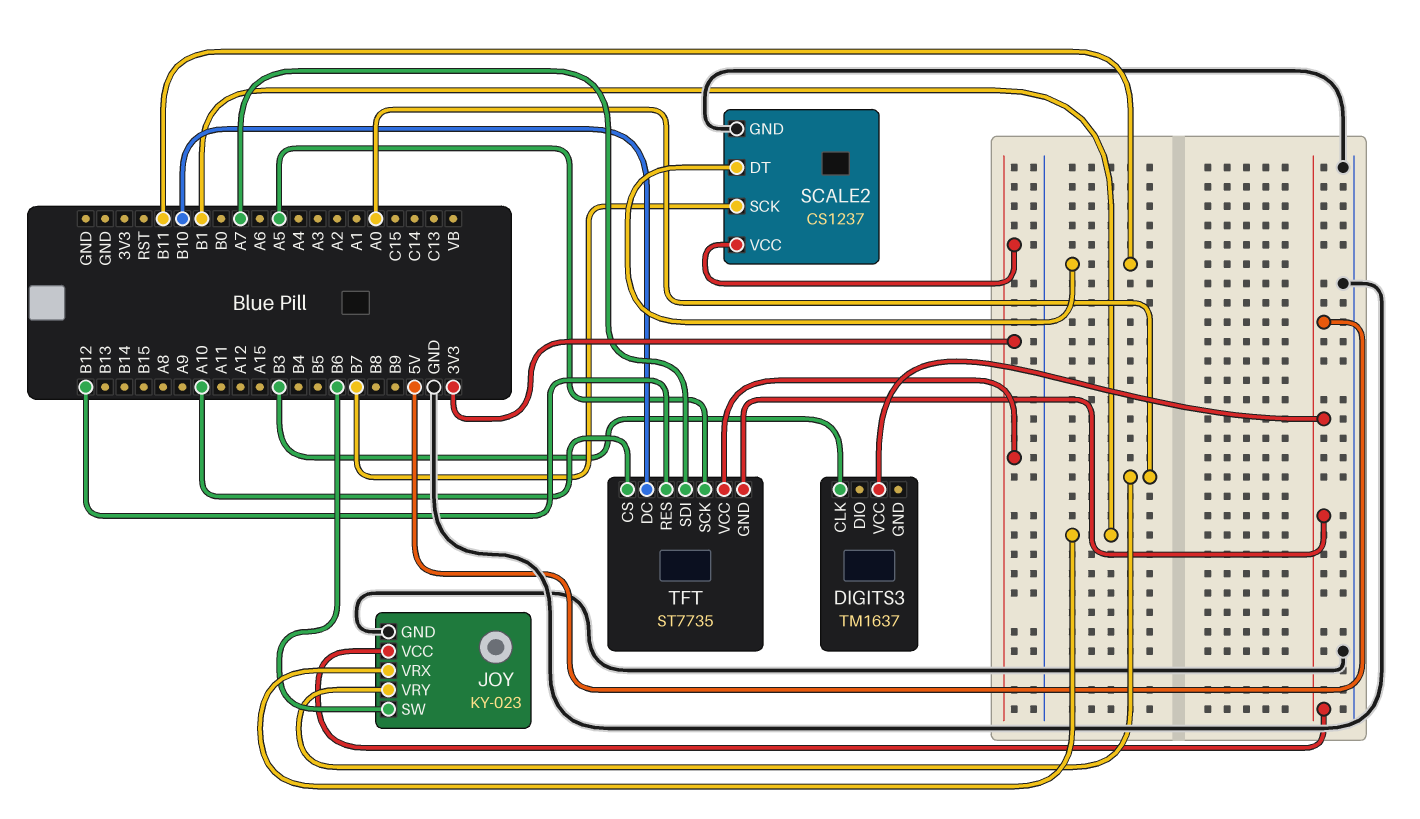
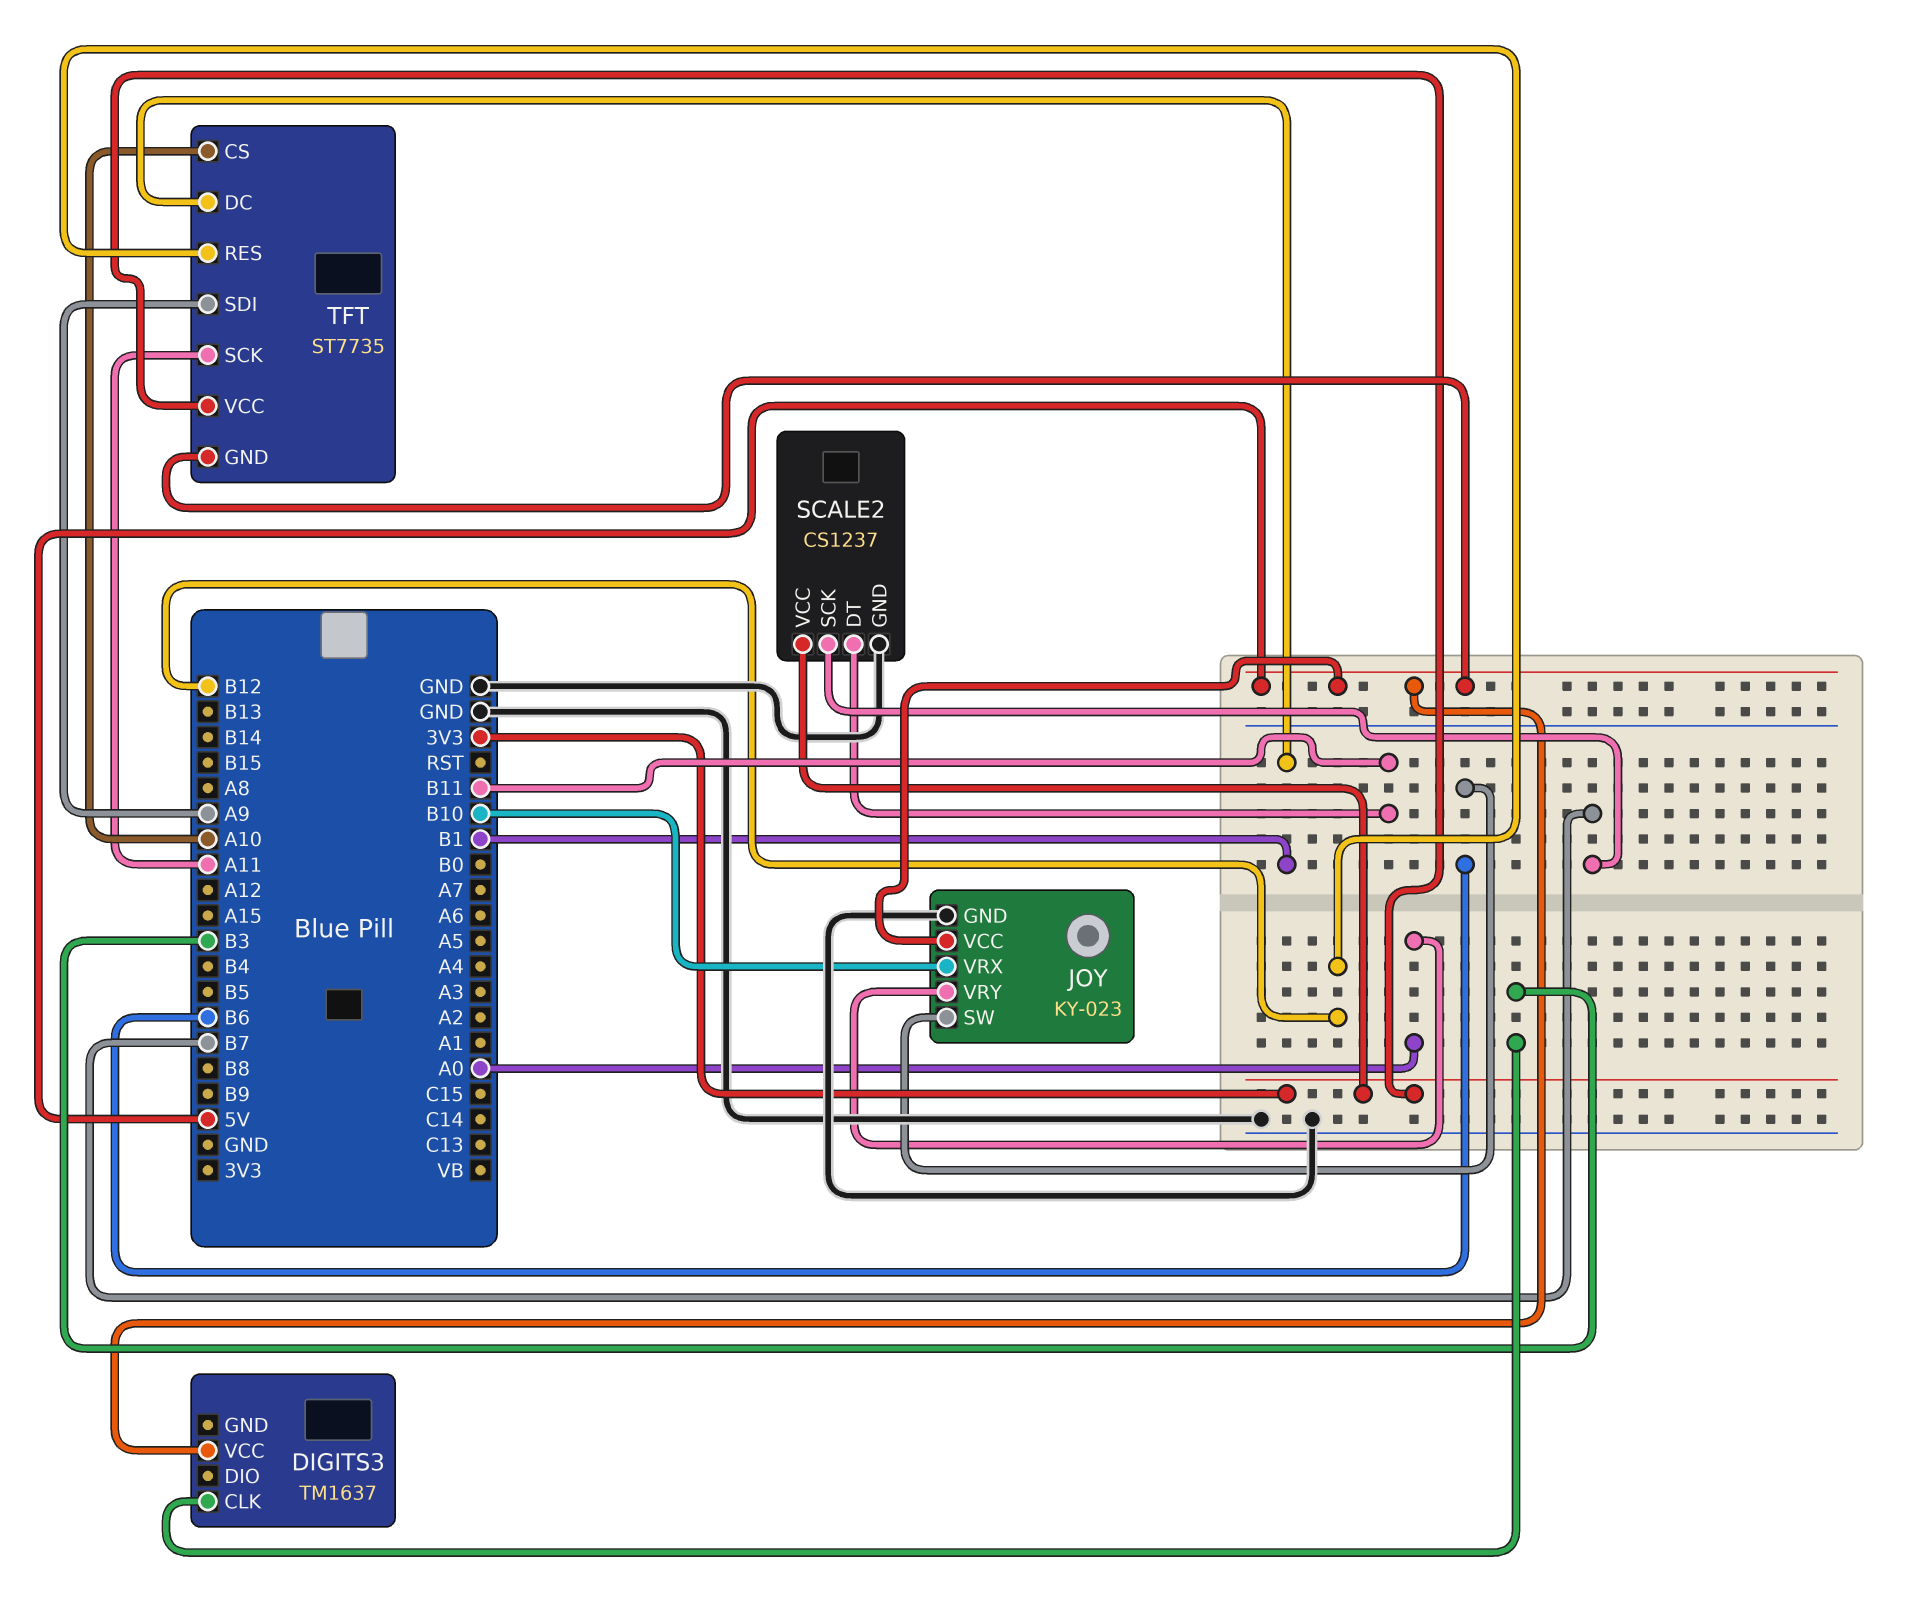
JOY pin VRX: B1 -> B10
TFT pin DC: B10 -> B1
TFT pin SCK: A5 -> A11
TFT pin SDI: A7 -> A9

